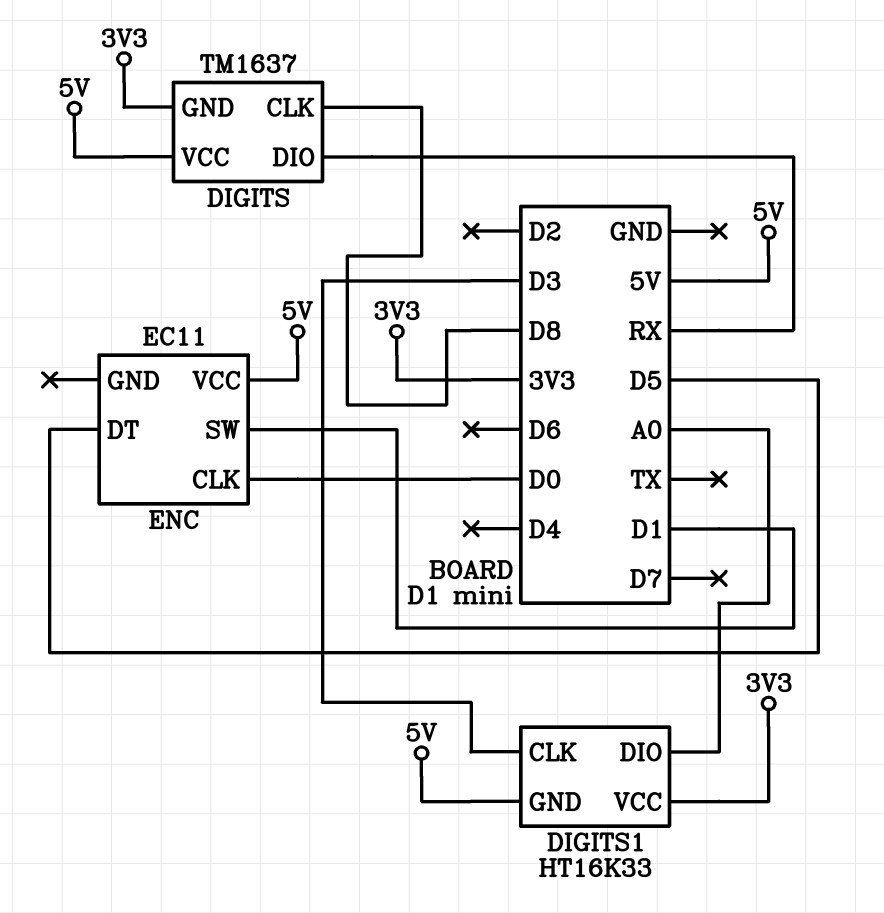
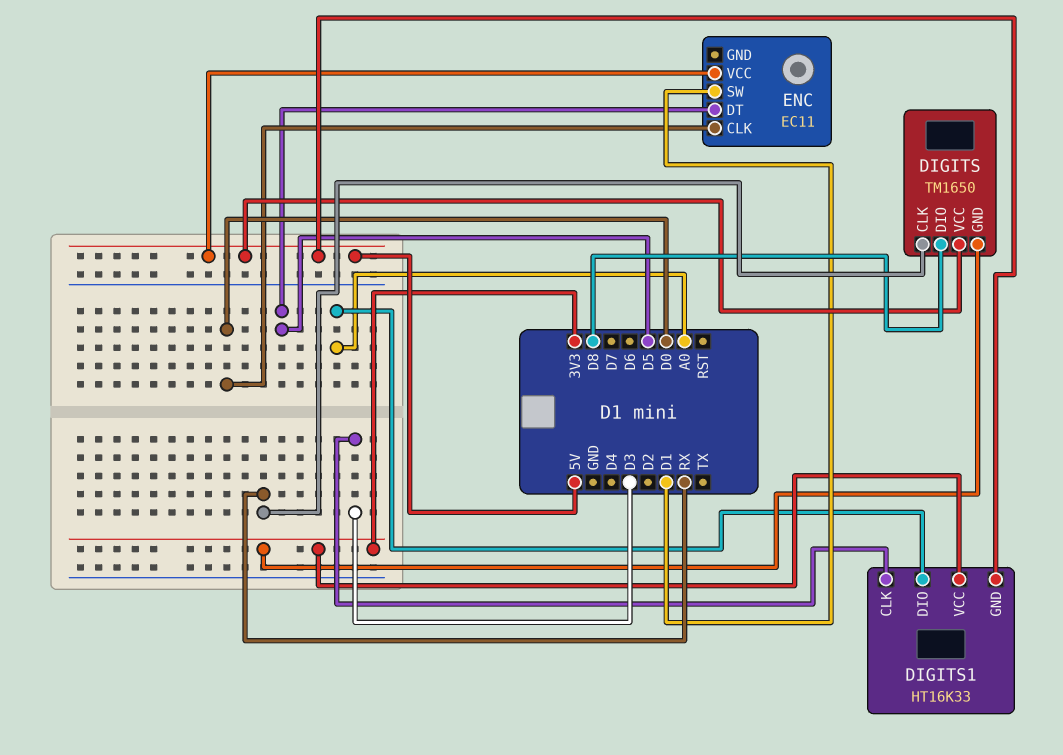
DIGITS: TM1637 -> TM1650
DIGITS pin CLK: D8 -> RX
DIGITS pin DIO: RX -> D8

